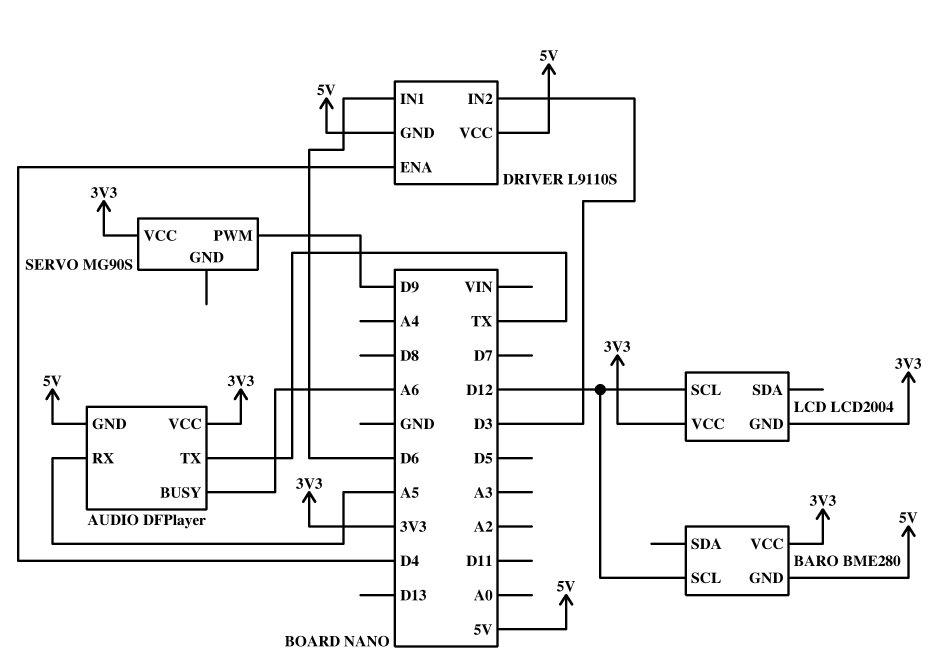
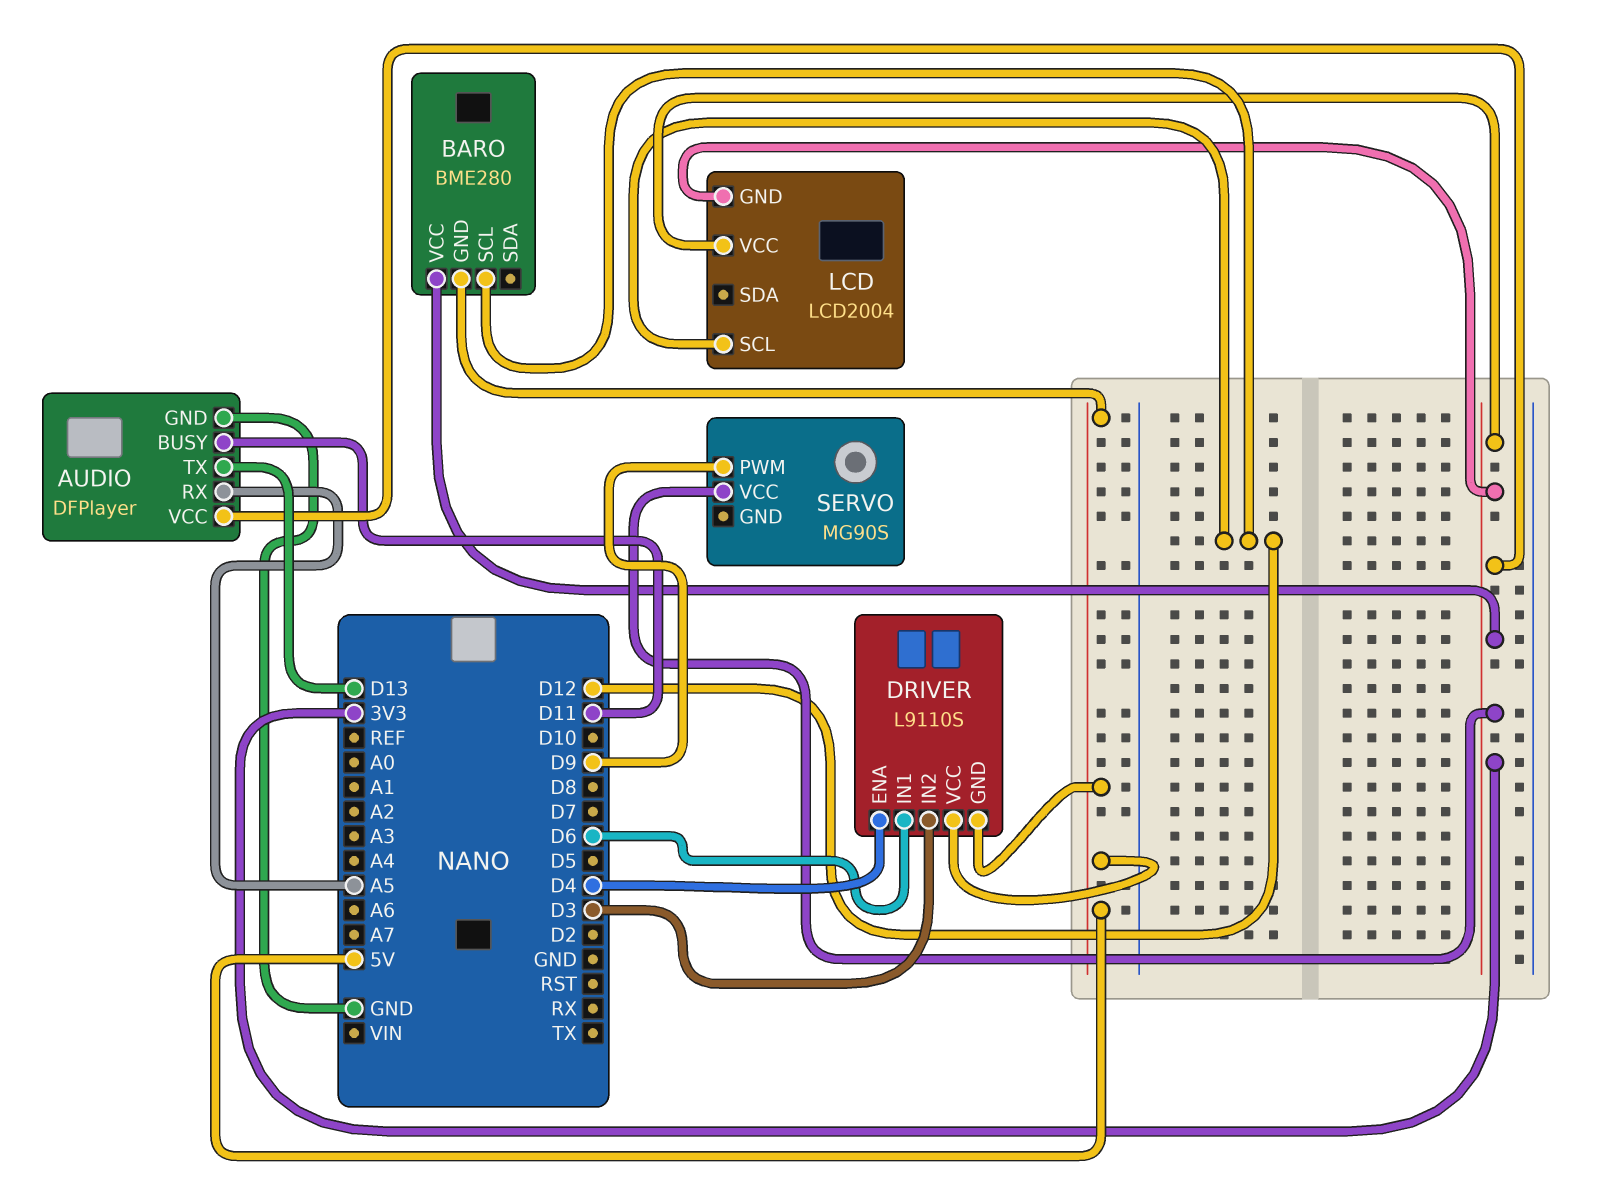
AUDIO pin BUSY: A6 -> D11
AUDIO pin GND: 5V -> GND
AUDIO pin TX: TX -> D13

